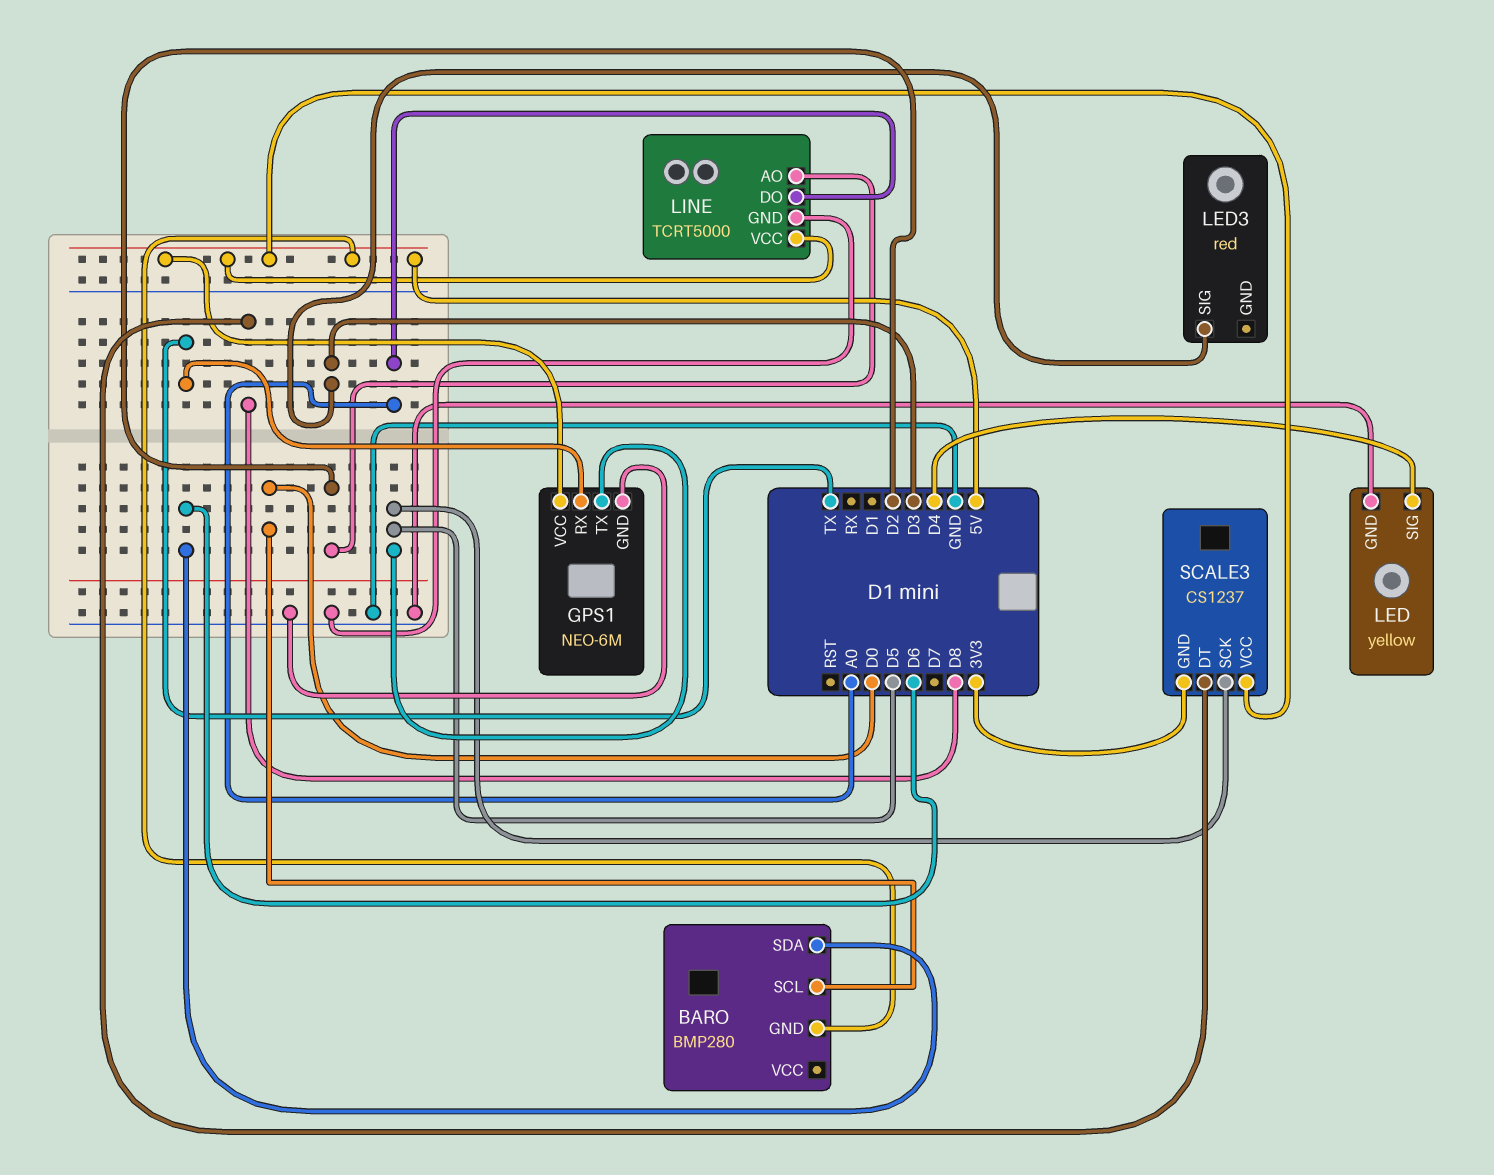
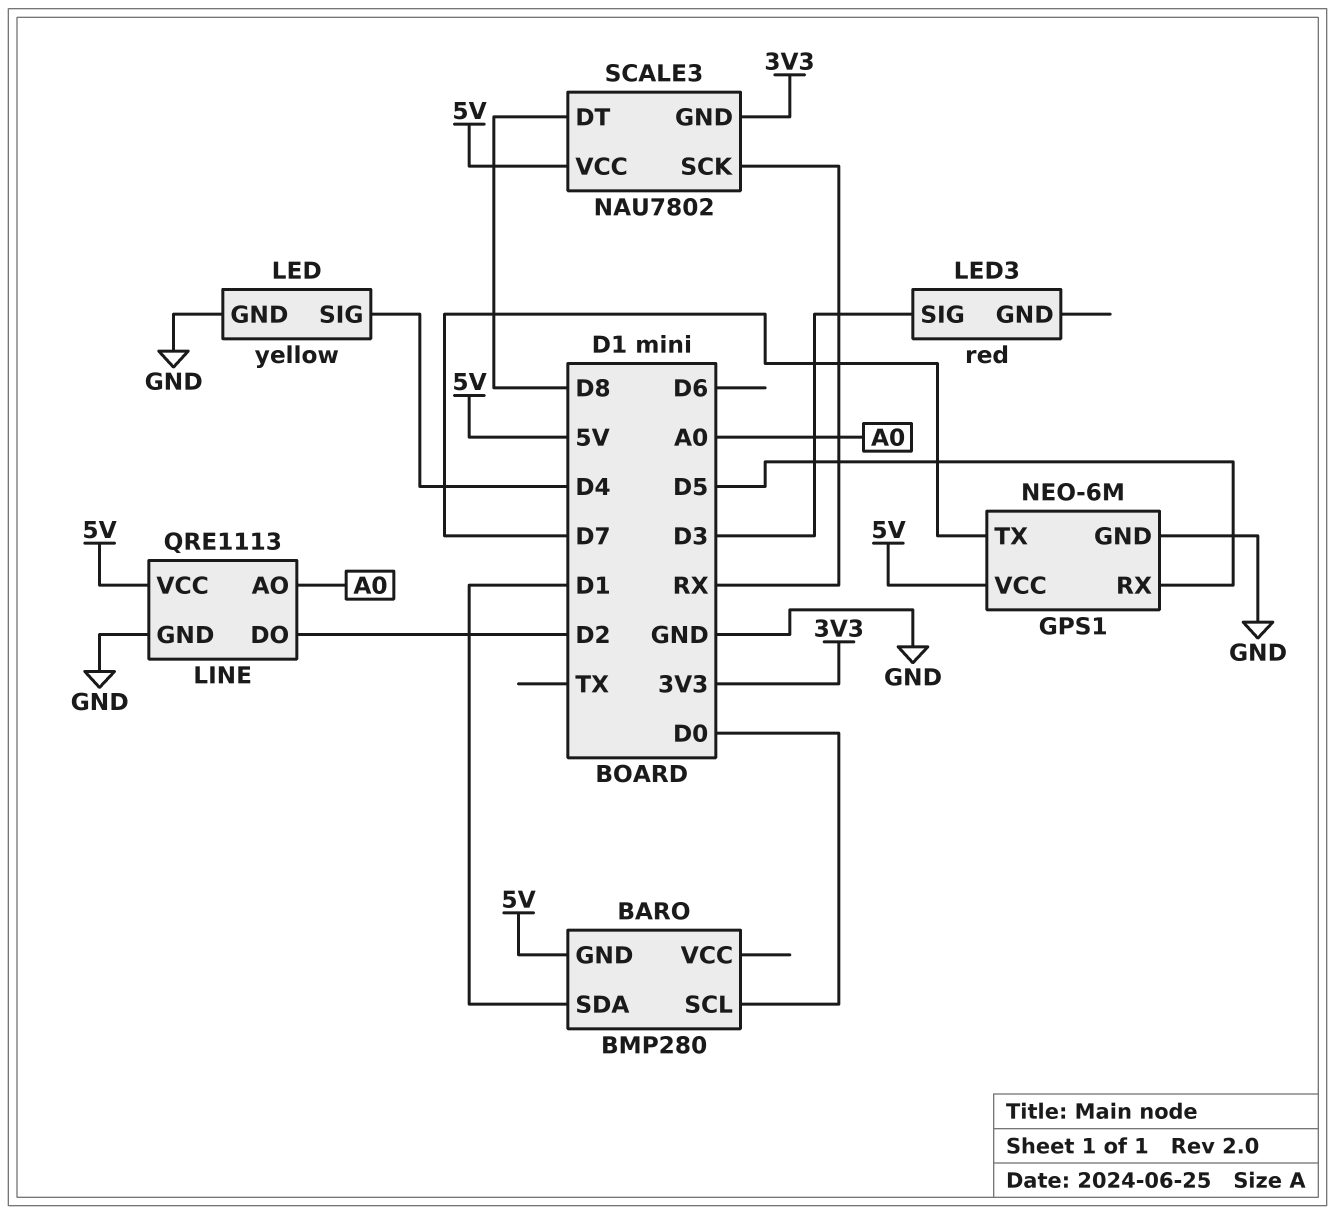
BARO pin SDA: D6 -> D1
GPS1 pin RX: TX -> D5
GPS1 pin TX: D5 -> D7
LINE: TCRT5000 -> QRE1113
LINE pin AO: D2 -> A0
LINE pin DO: A0 -> D2
SCALE3: CS1237 -> NAU7802
SCALE3 pin SCK: D5 -> RX

